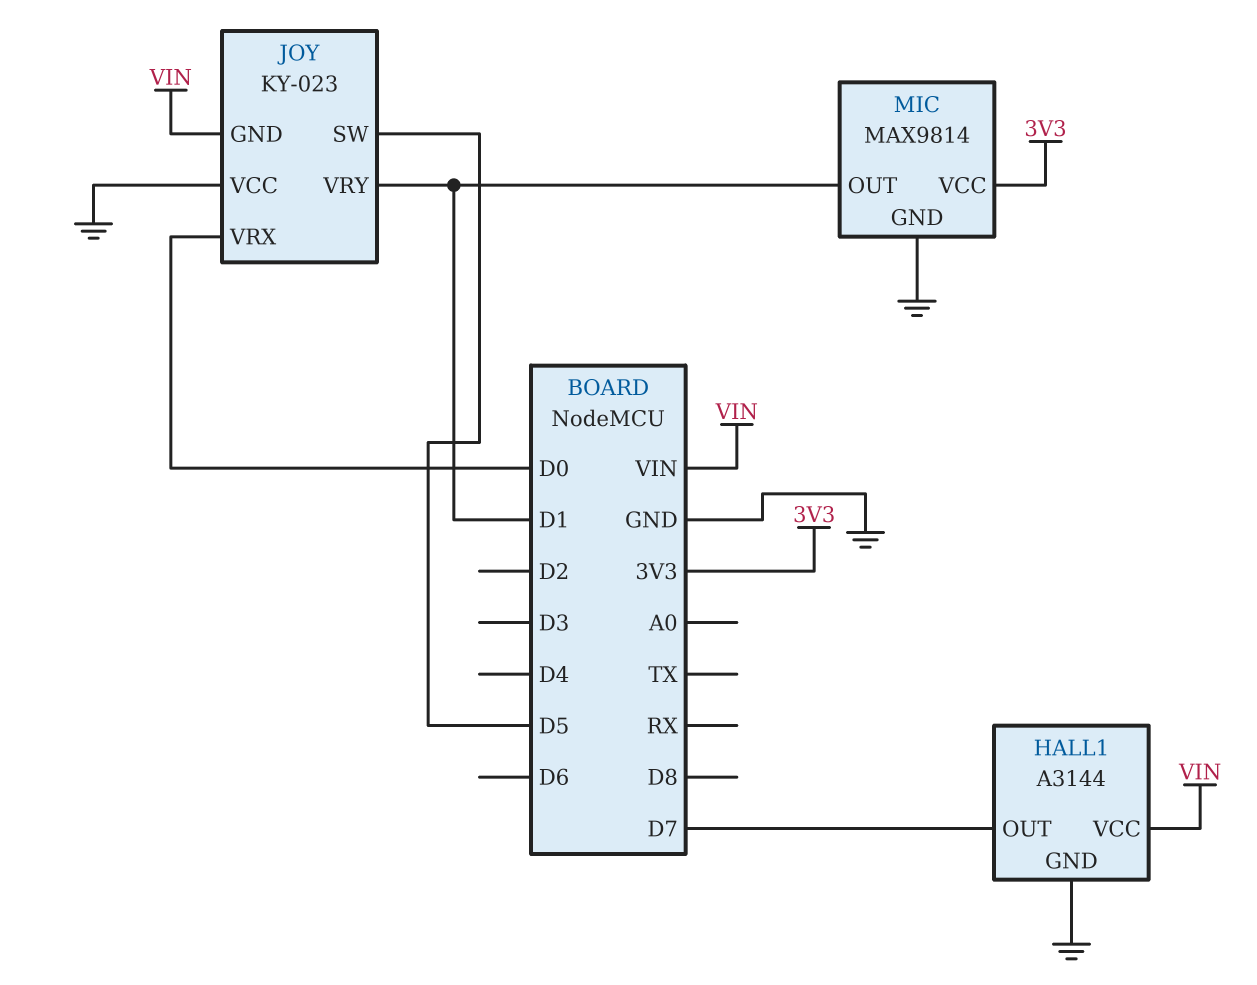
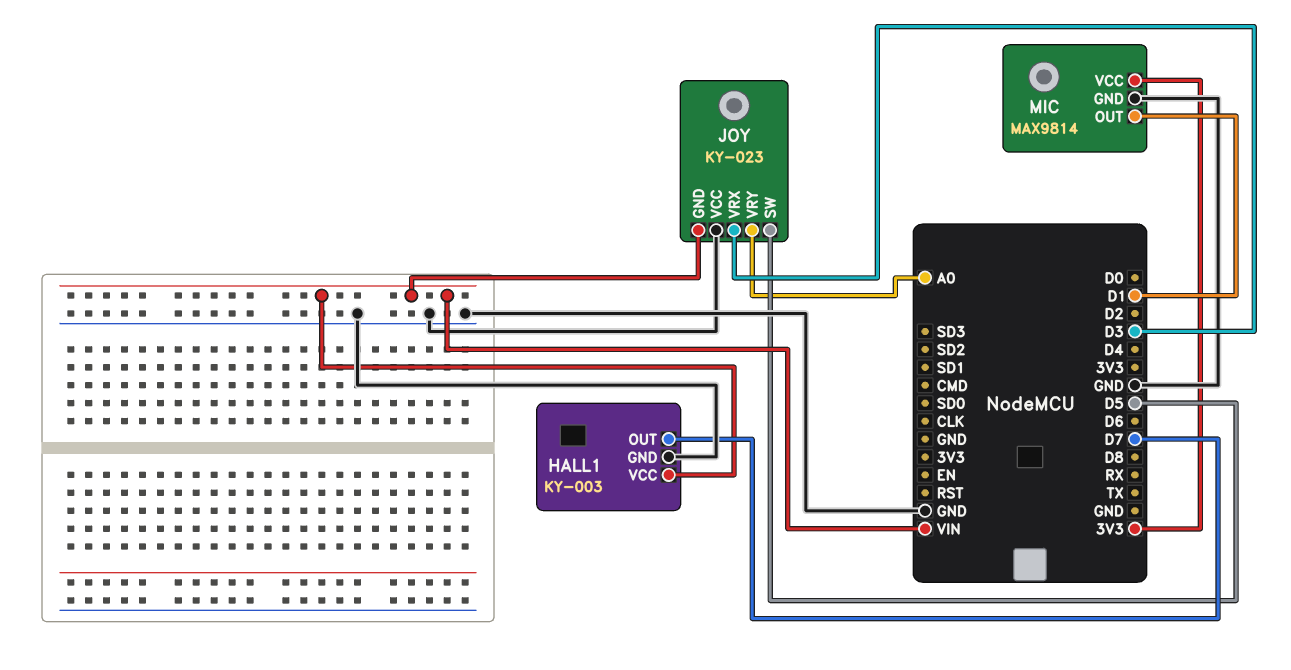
HALL1: A3144 -> KY-003
JOY pin VRX: D0 -> D3
JOY pin VRY: D1 -> A0

